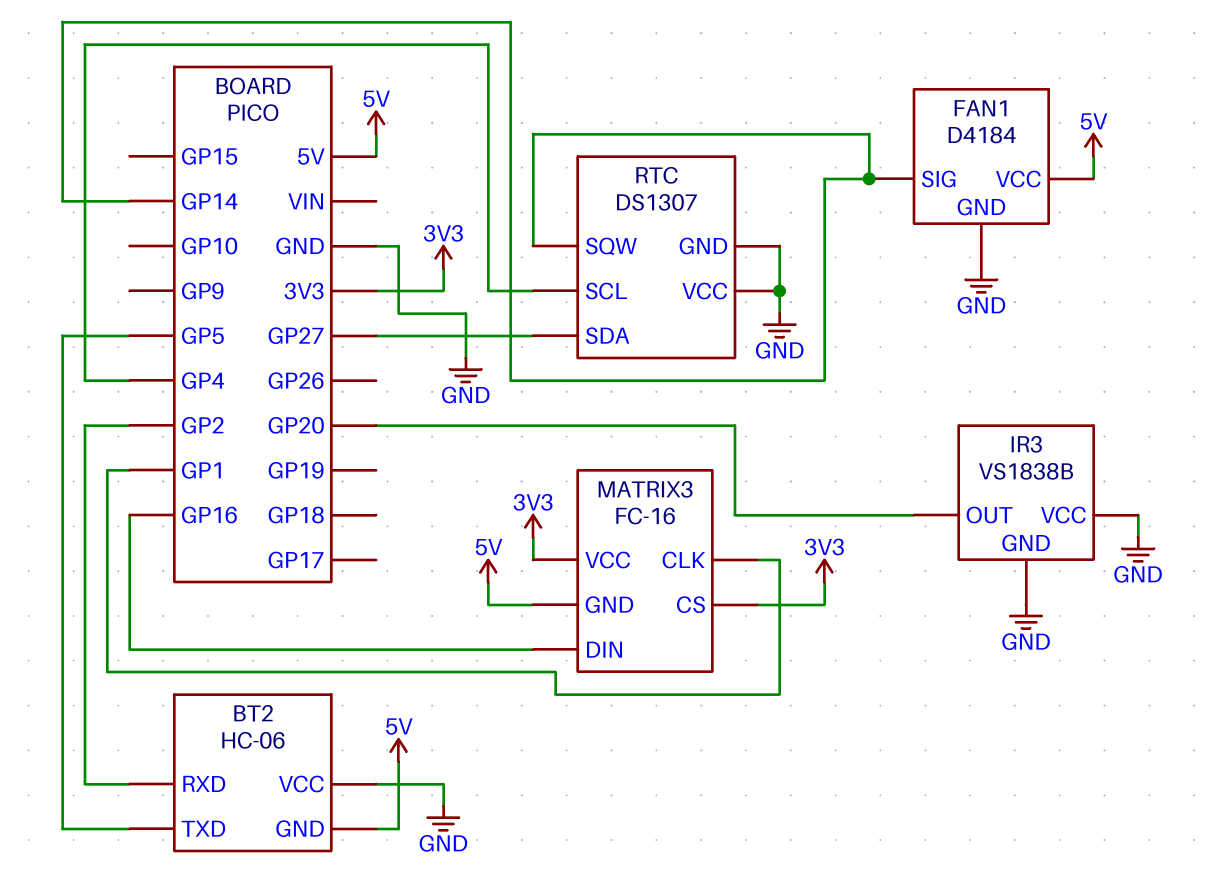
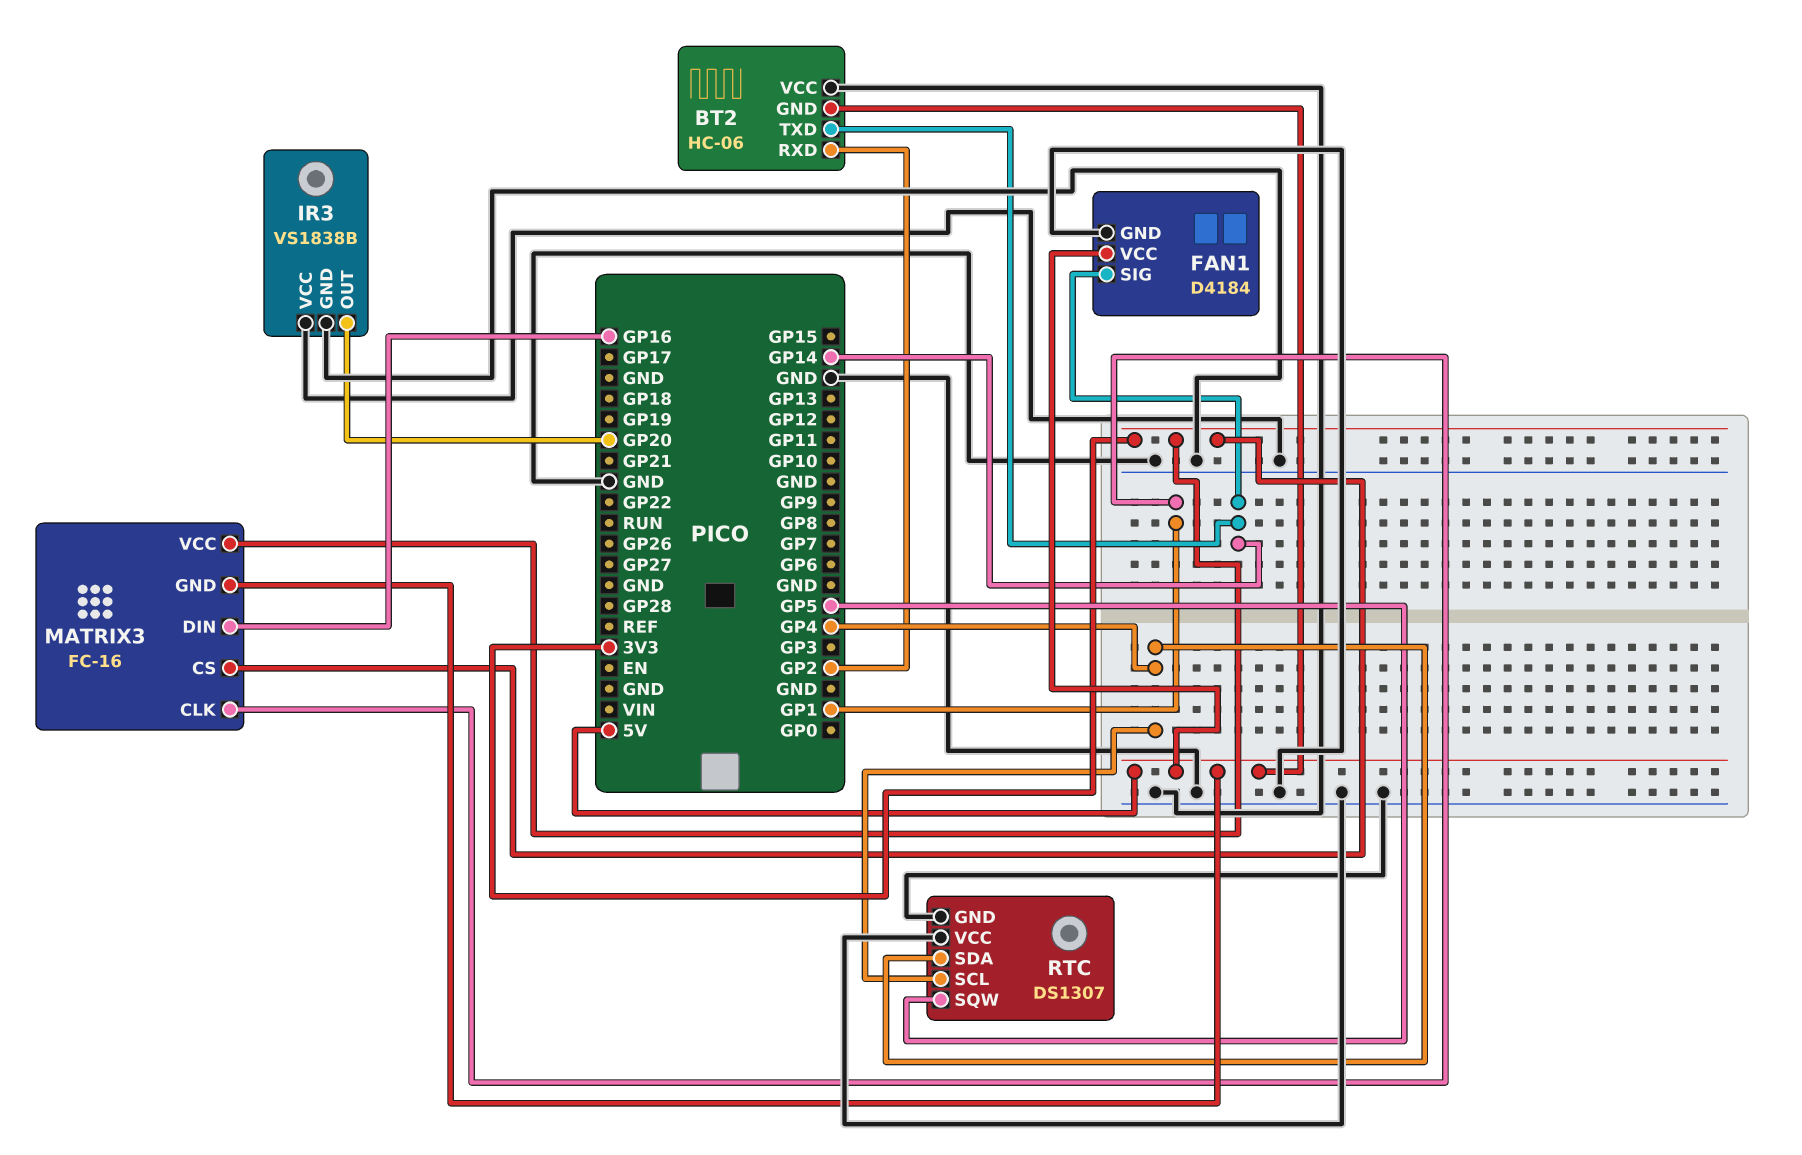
BT2 pin TXD: GP5 -> GP14
RTC pin SDA: GP27 -> GP4
RTC pin SQW: GP14 -> GP5

